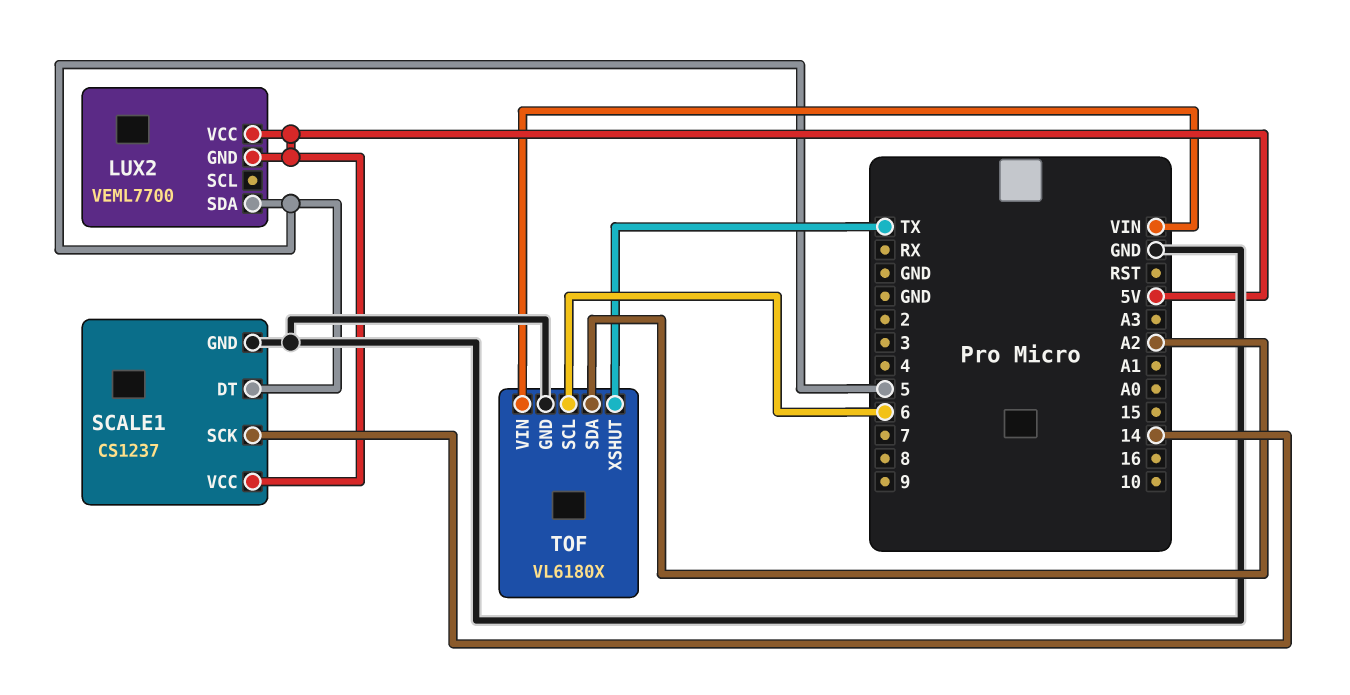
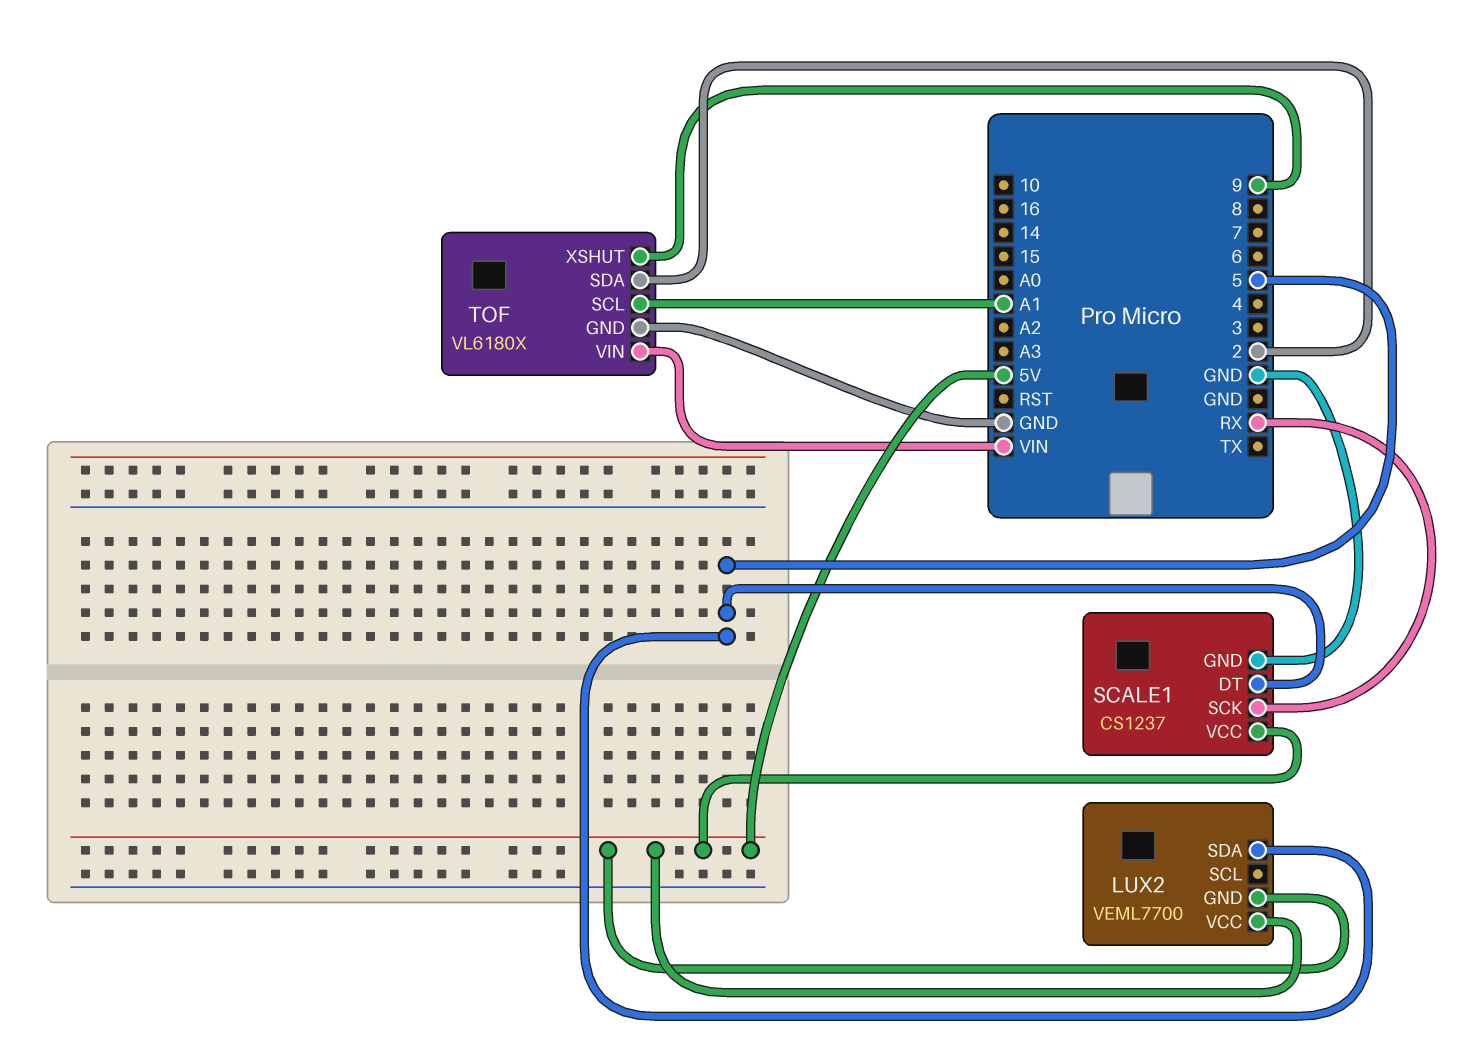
SCALE1 pin SCK: 14 -> RX
TOF pin SCL: 6 -> A1
TOF pin SDA: A2 -> 2
TOF pin XSHUT: TX -> 9

